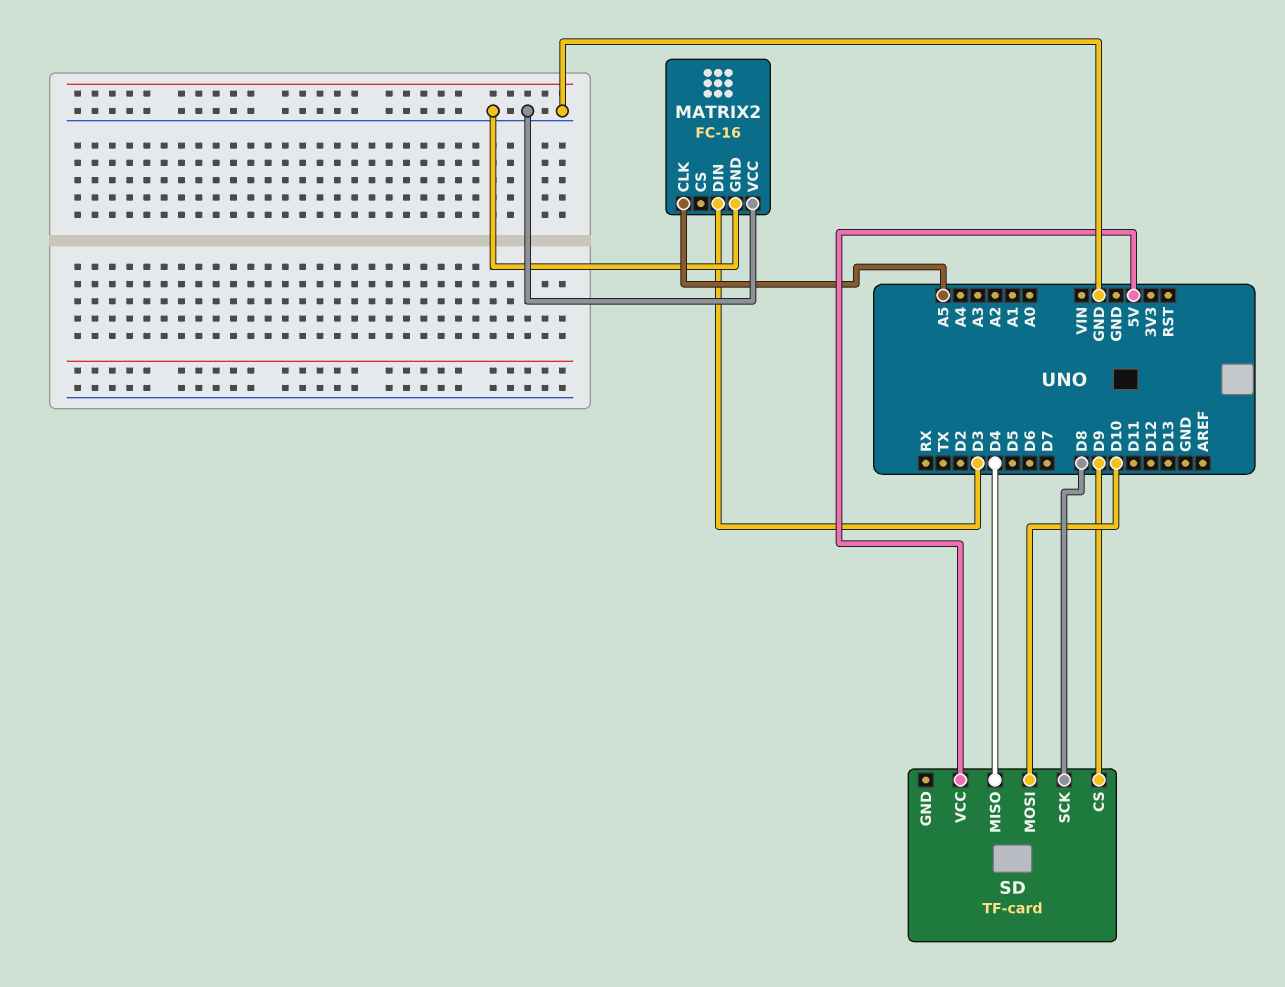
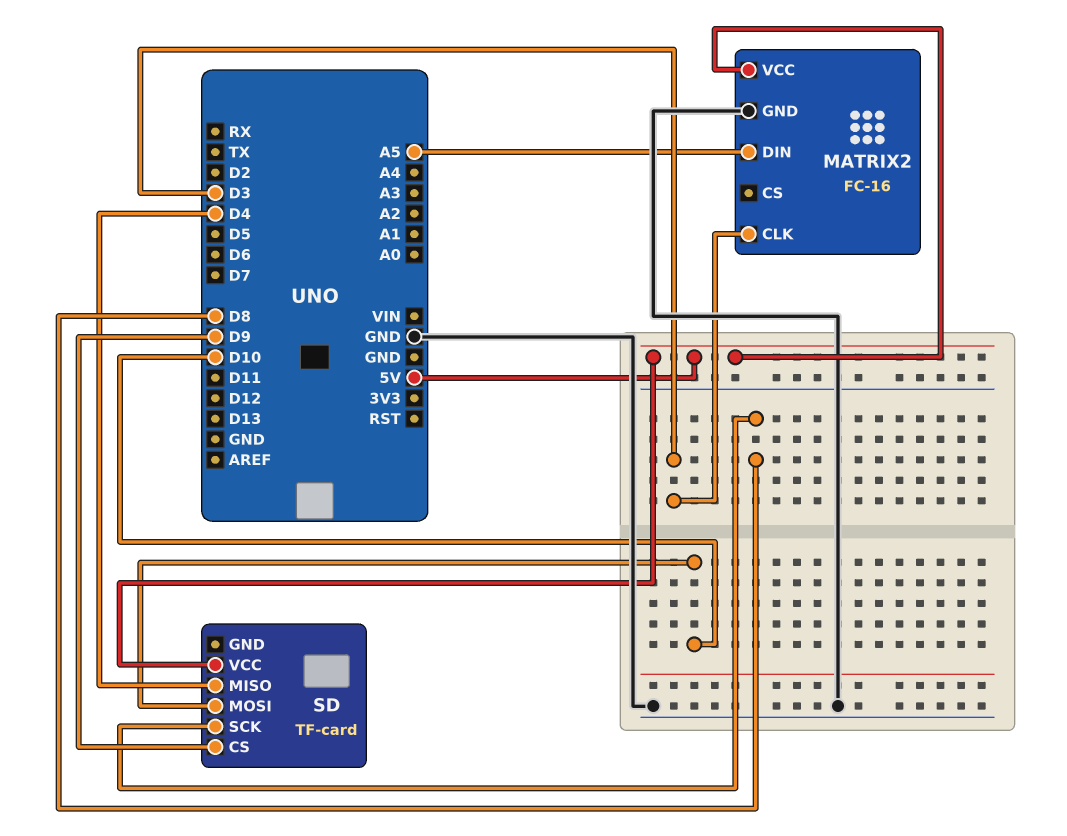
MATRIX2 pin CLK: A5 -> D3
MATRIX2 pin DIN: D3 -> A5
MATRIX2 pin VCC: GND -> 5V

